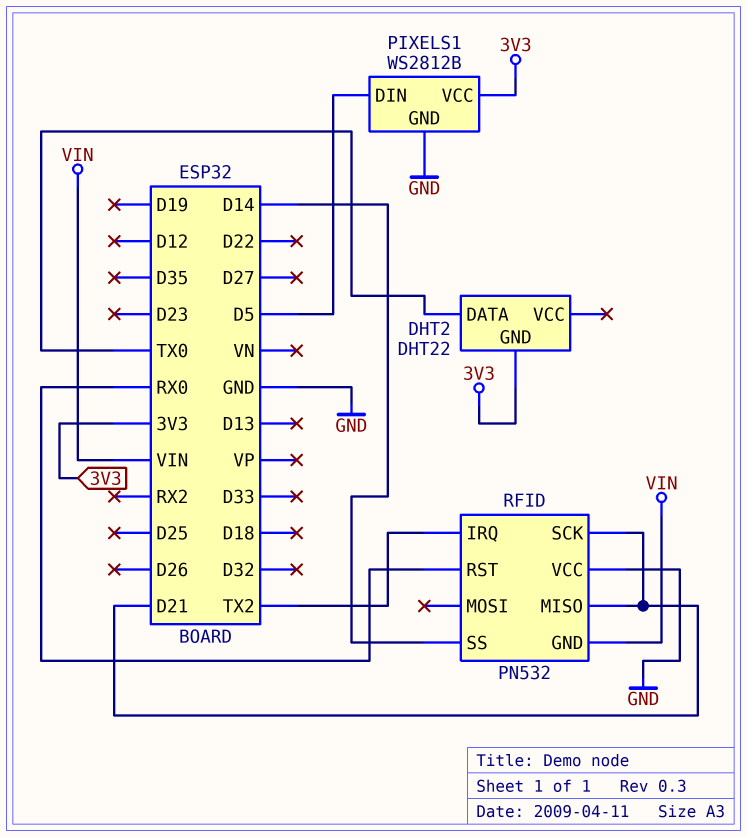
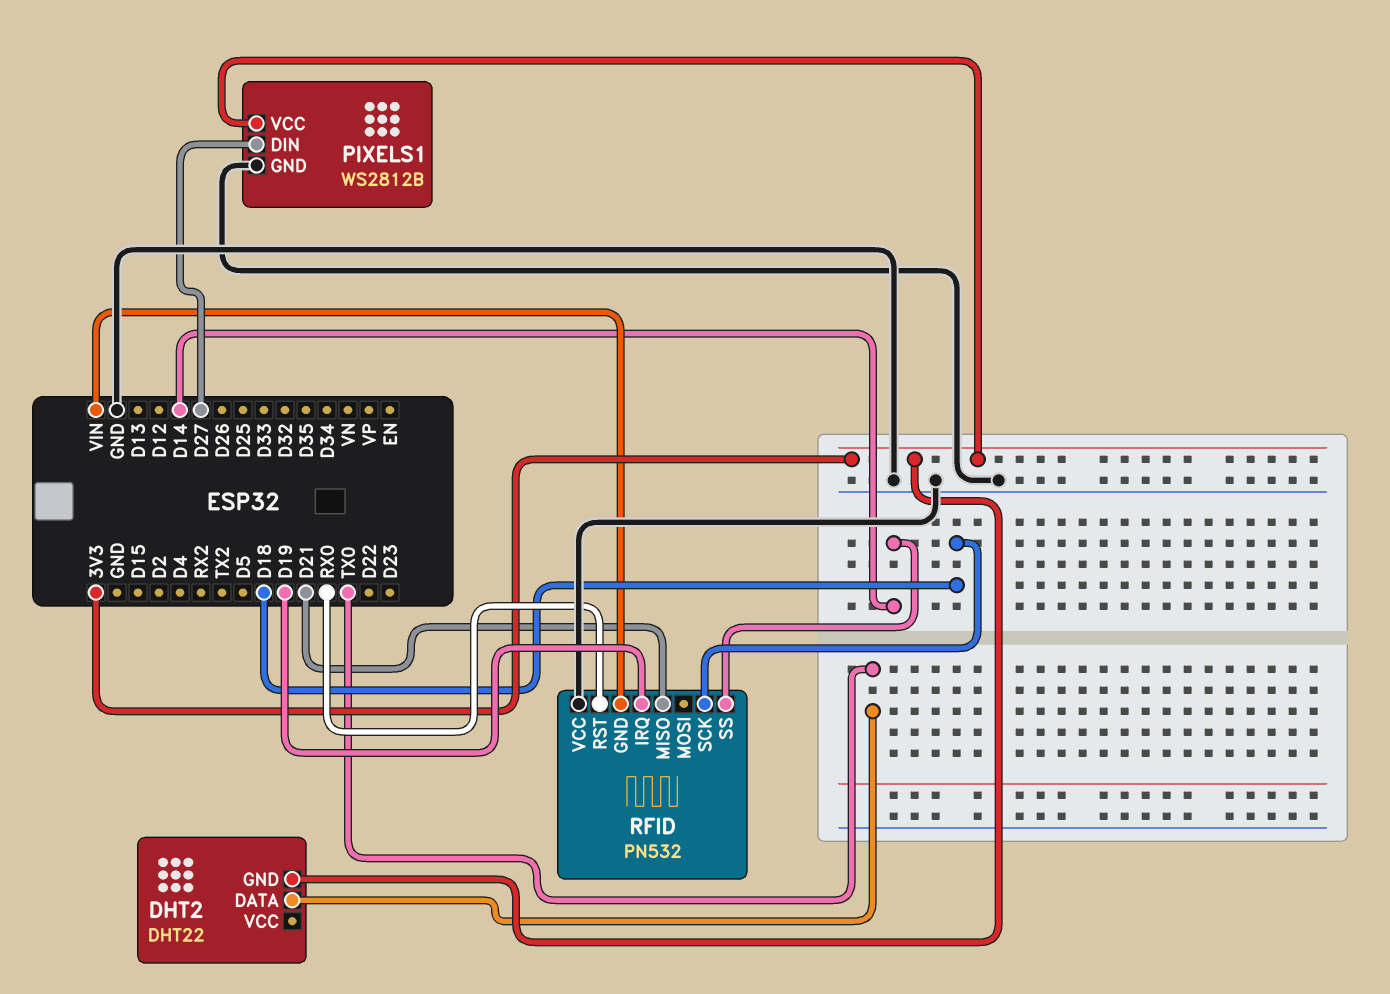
PIXELS1 pin DIN: D5 -> D27
RFID pin IRQ: TX2 -> D19
RFID pin SCK: D21 -> D18

